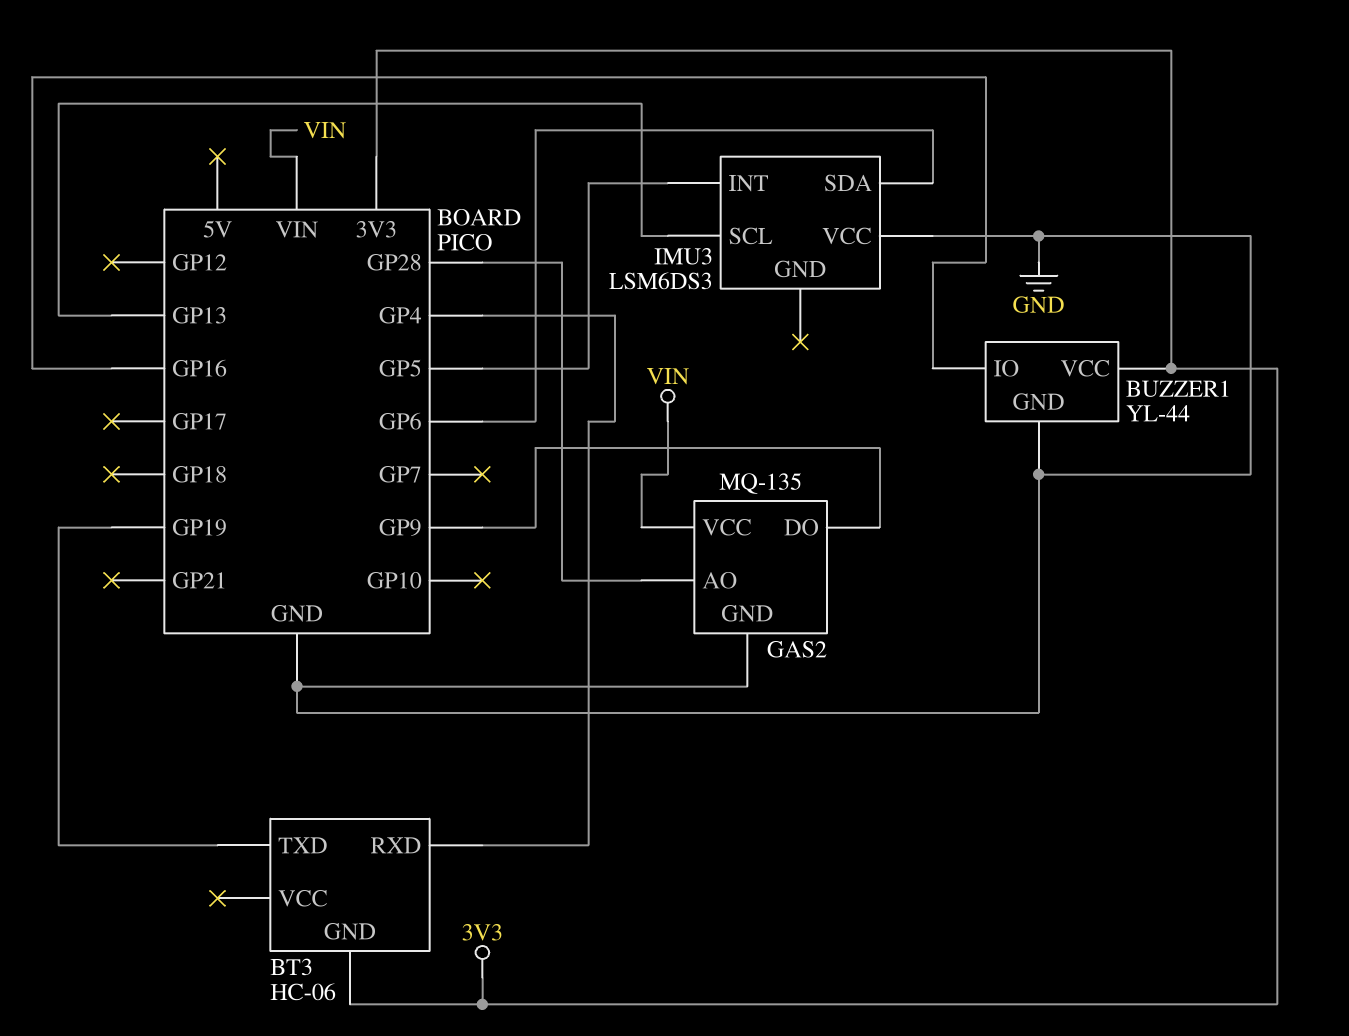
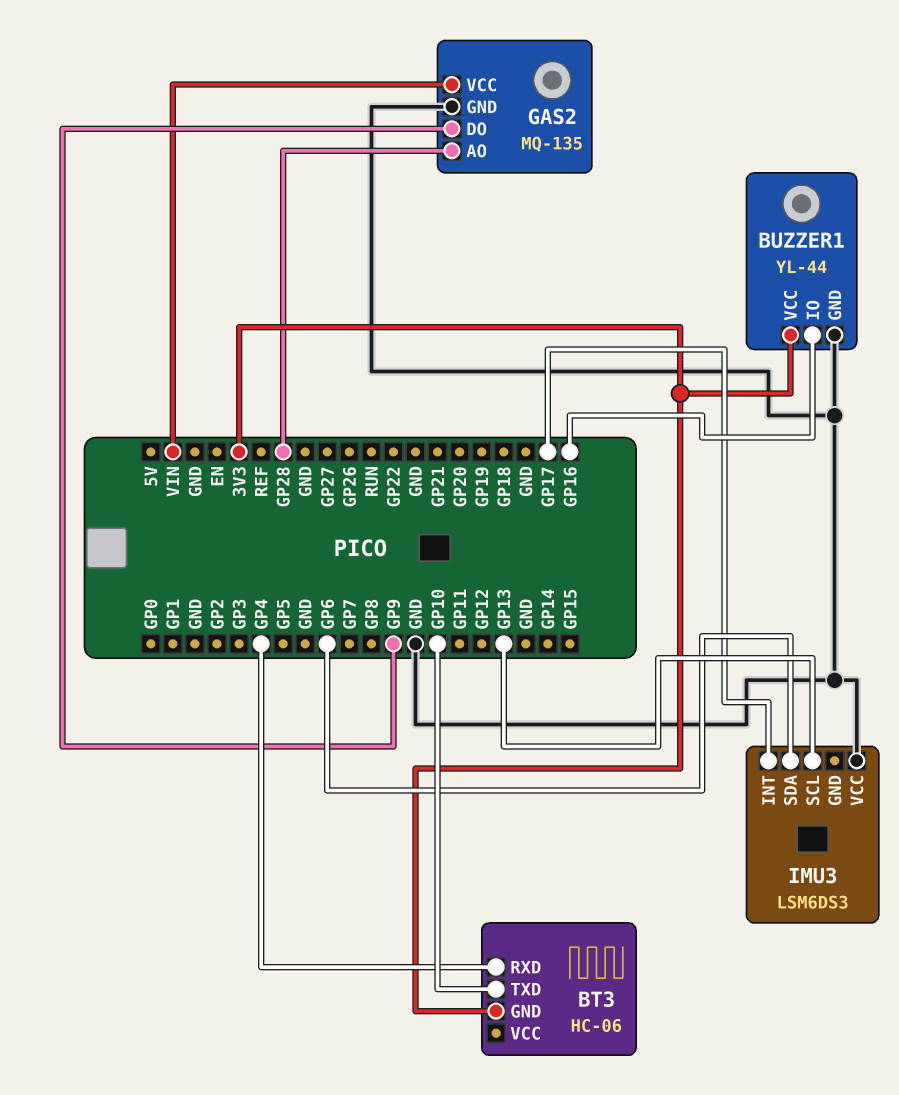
BT3 pin TXD: GP19 -> GP10
IMU3 pin INT: GP5 -> GP17

